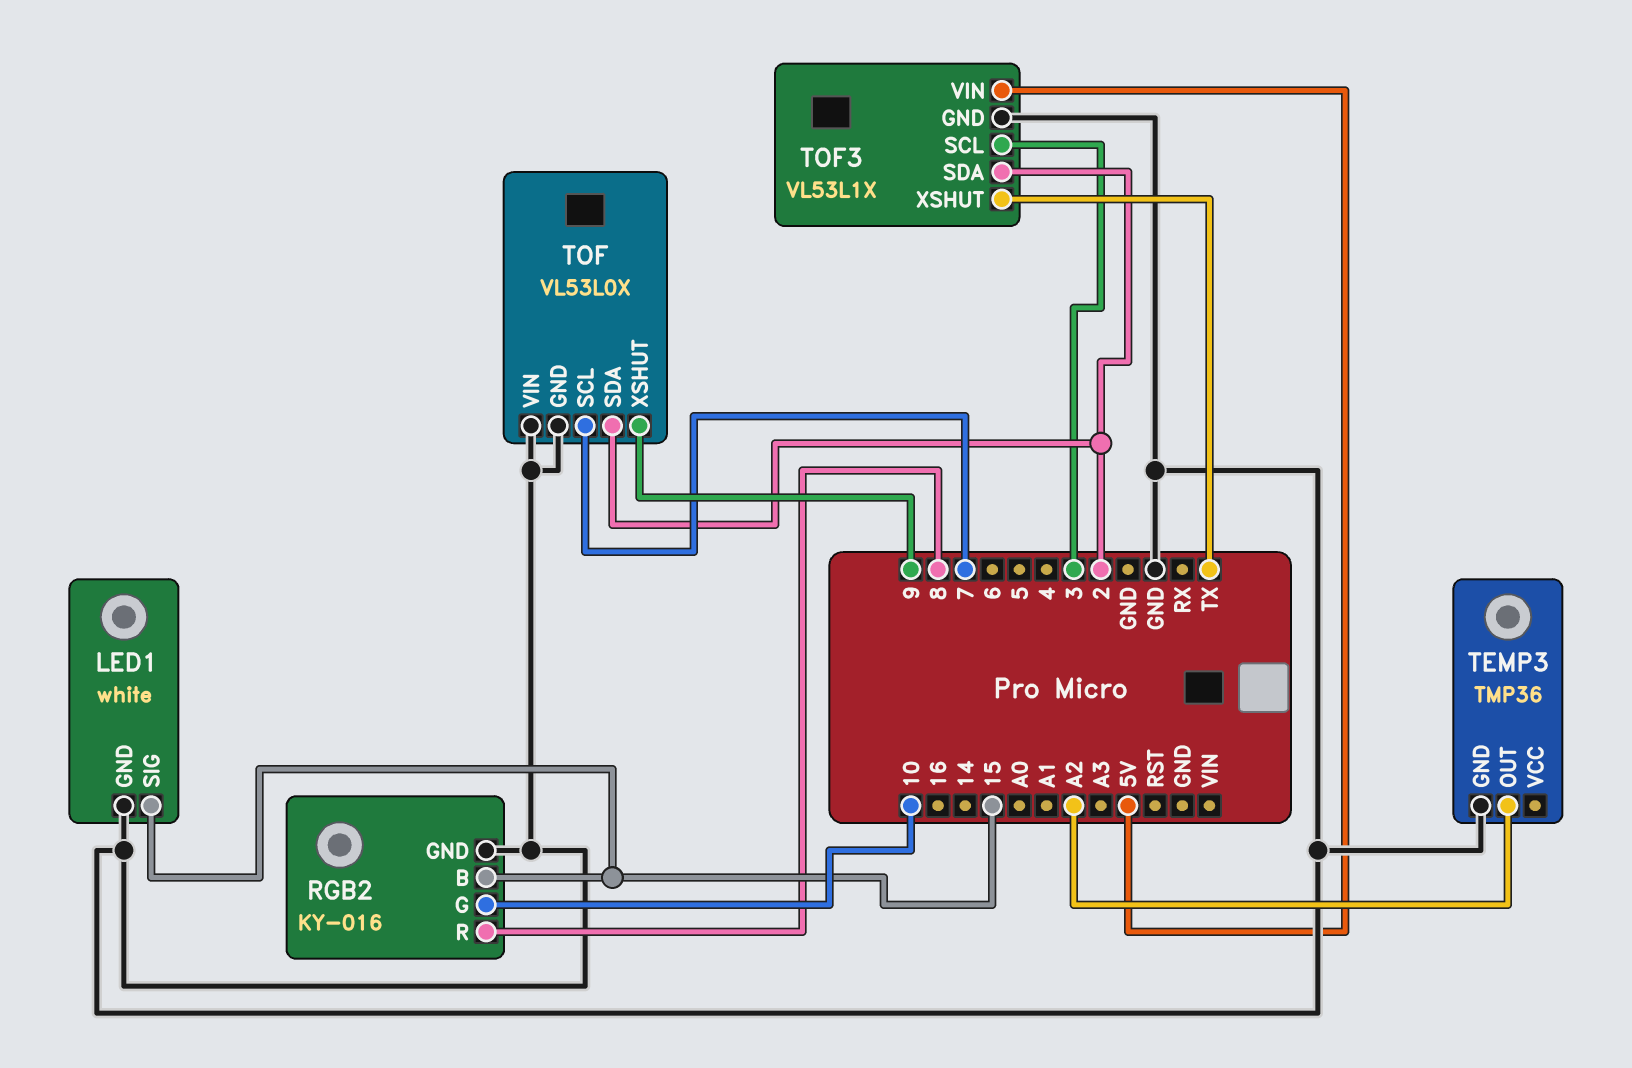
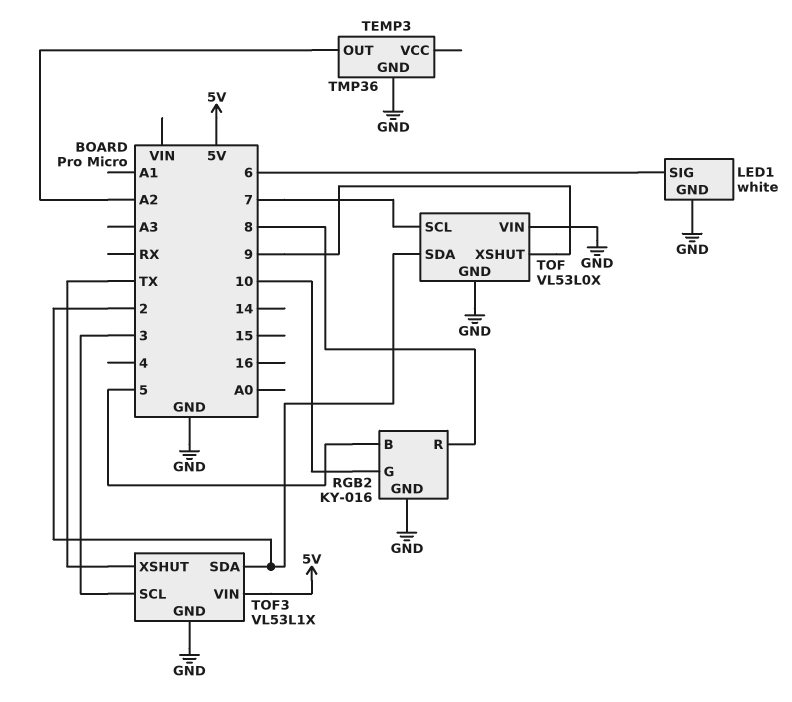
LED1 pin SIG: 15 -> 6
RGB2 pin B: 15 -> 5

